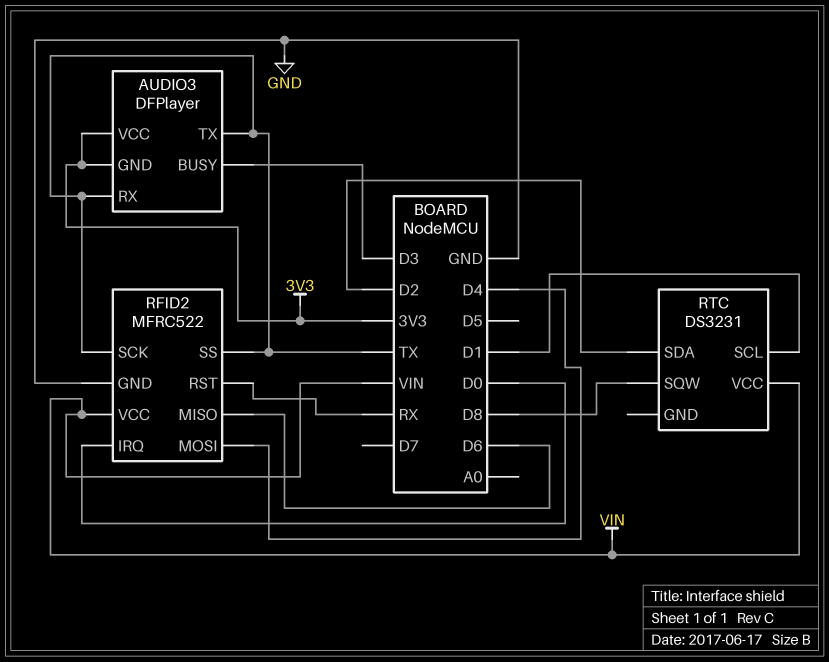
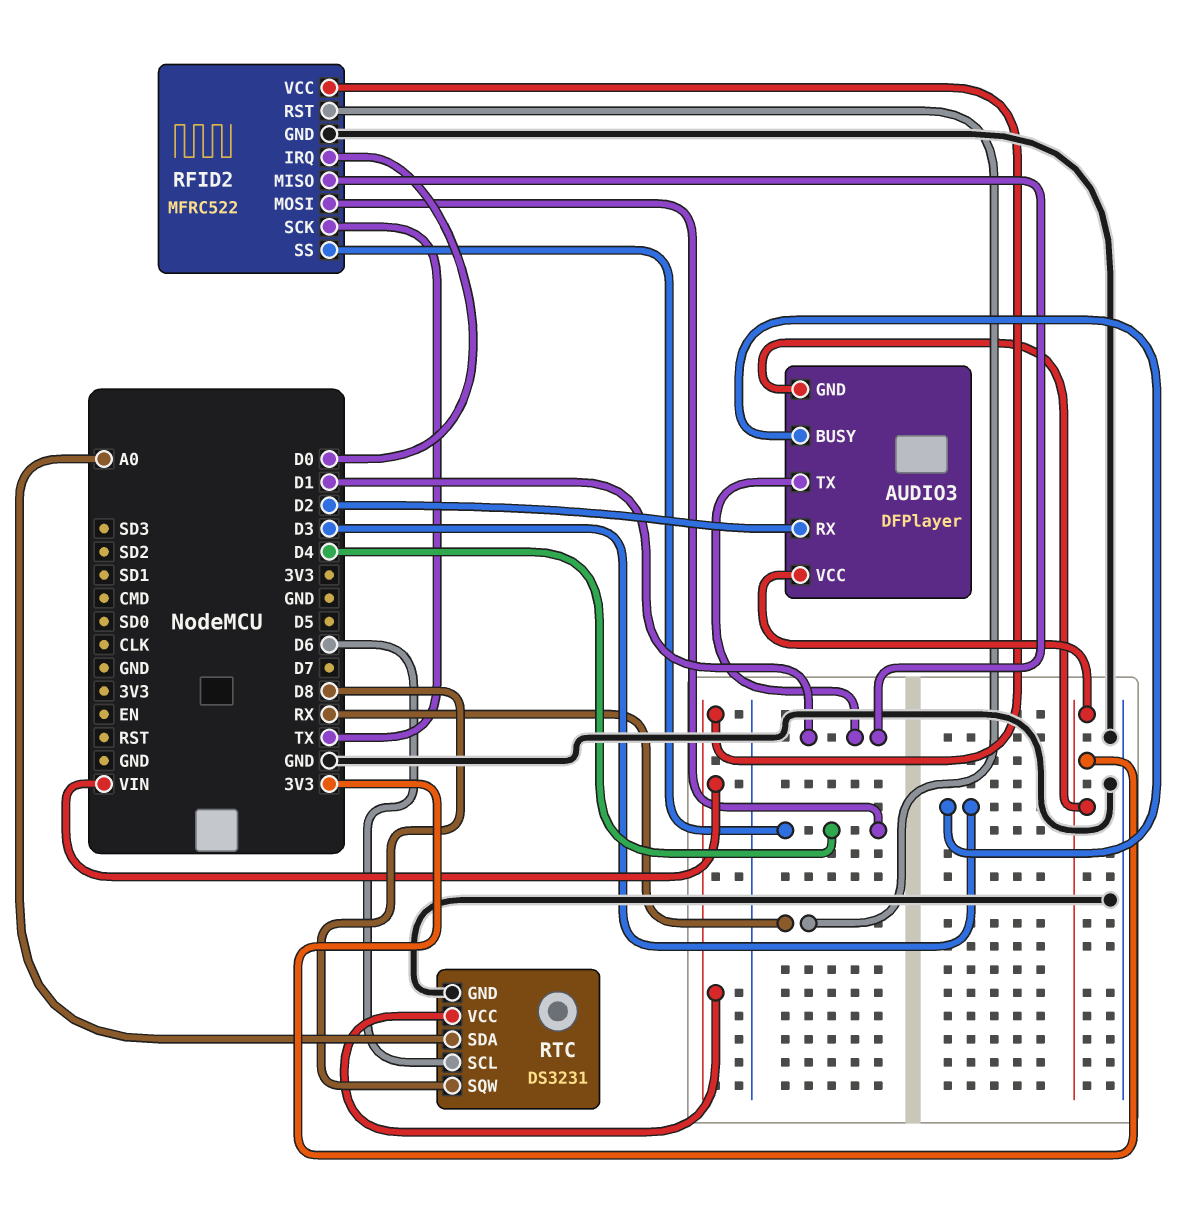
AUDIO3 pin RX: TX -> D2
AUDIO3 pin TX: TX -> D1
RFID2 pin MISO: D6 -> D1
RFID2 pin SS: TX -> D4
RTC pin GND: none -> GND
RTC pin SCL: D1 -> D6
RTC pin SDA: D2 -> A0

